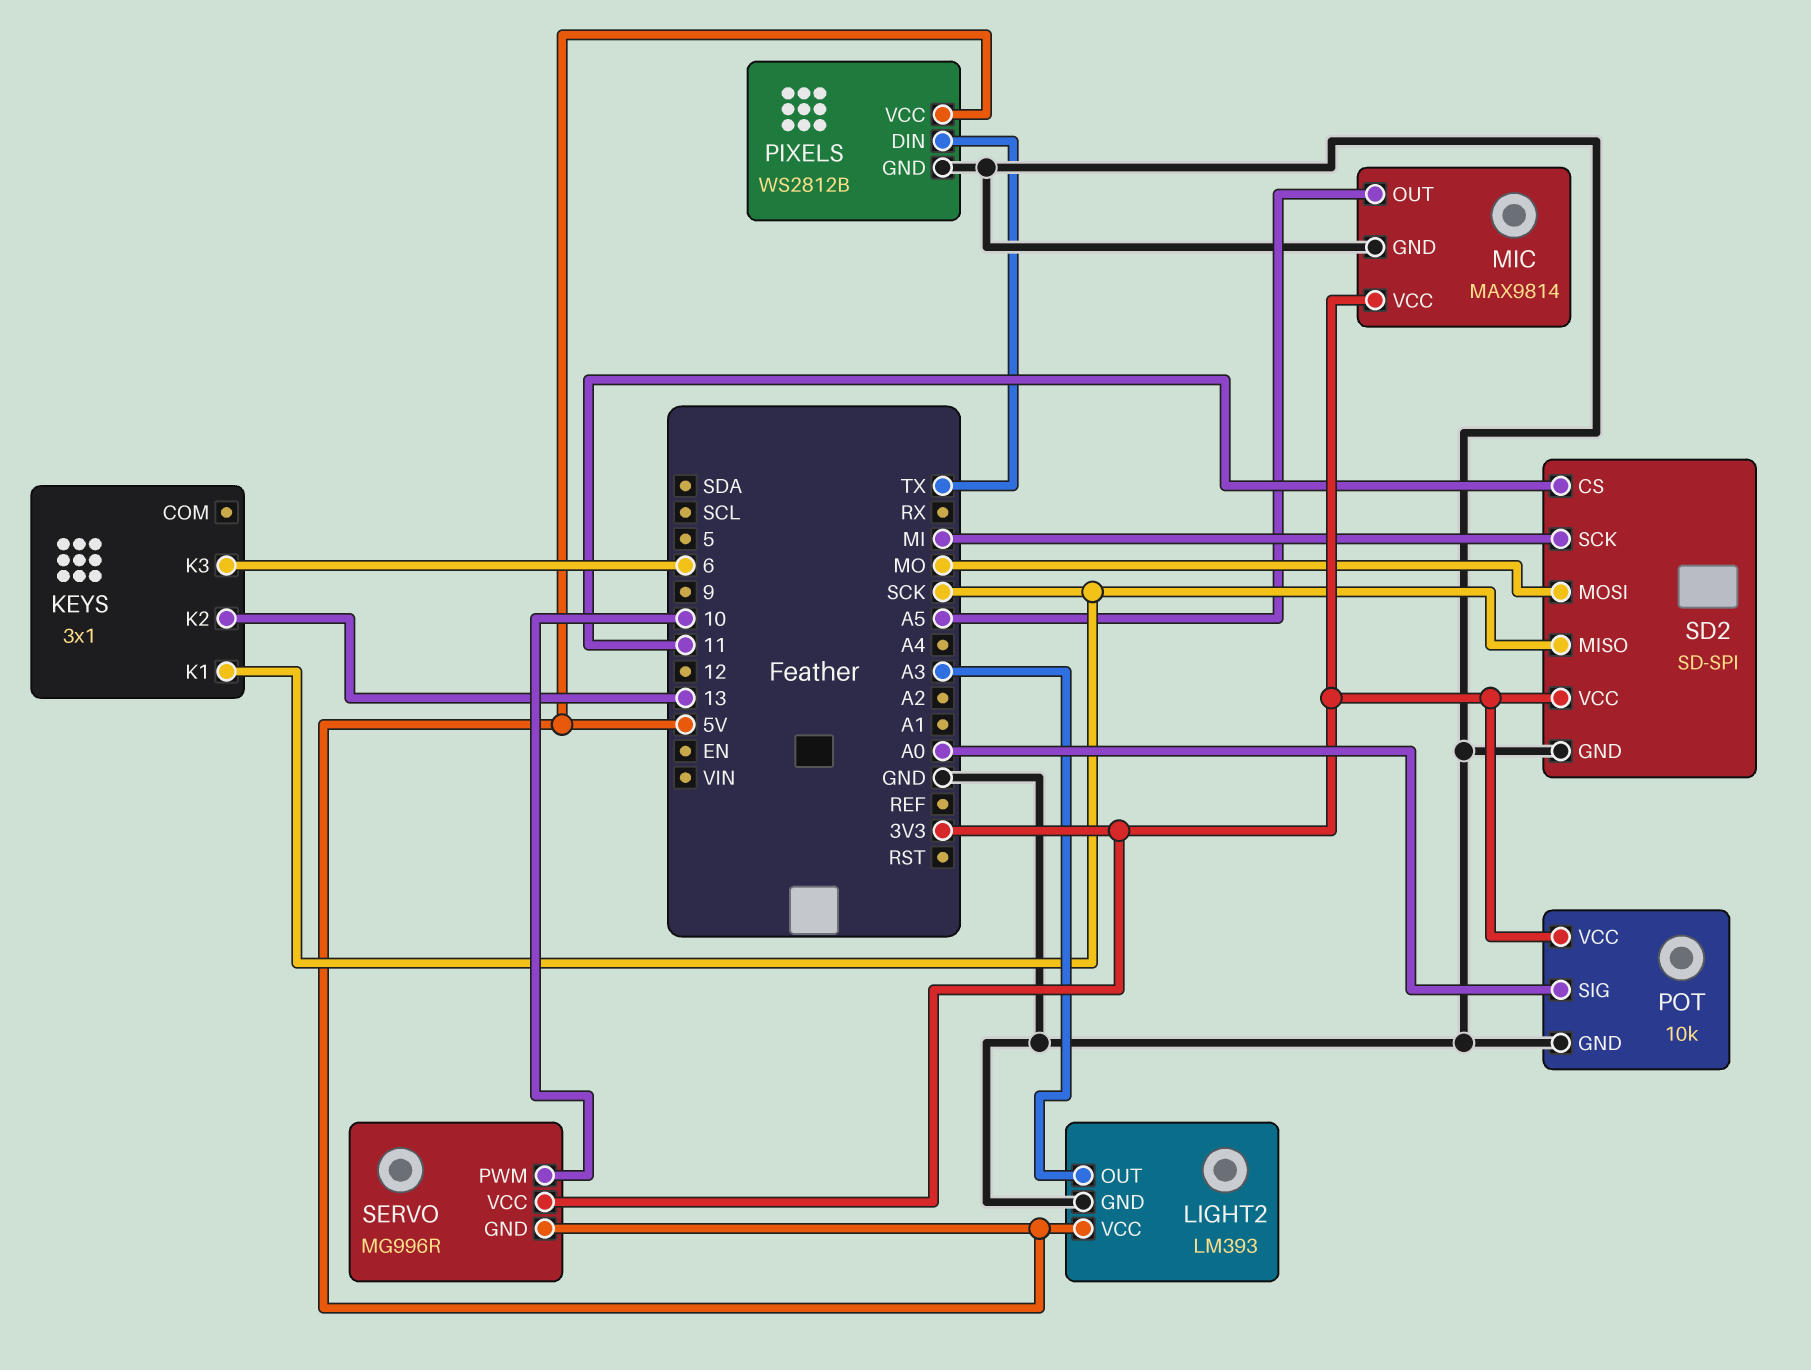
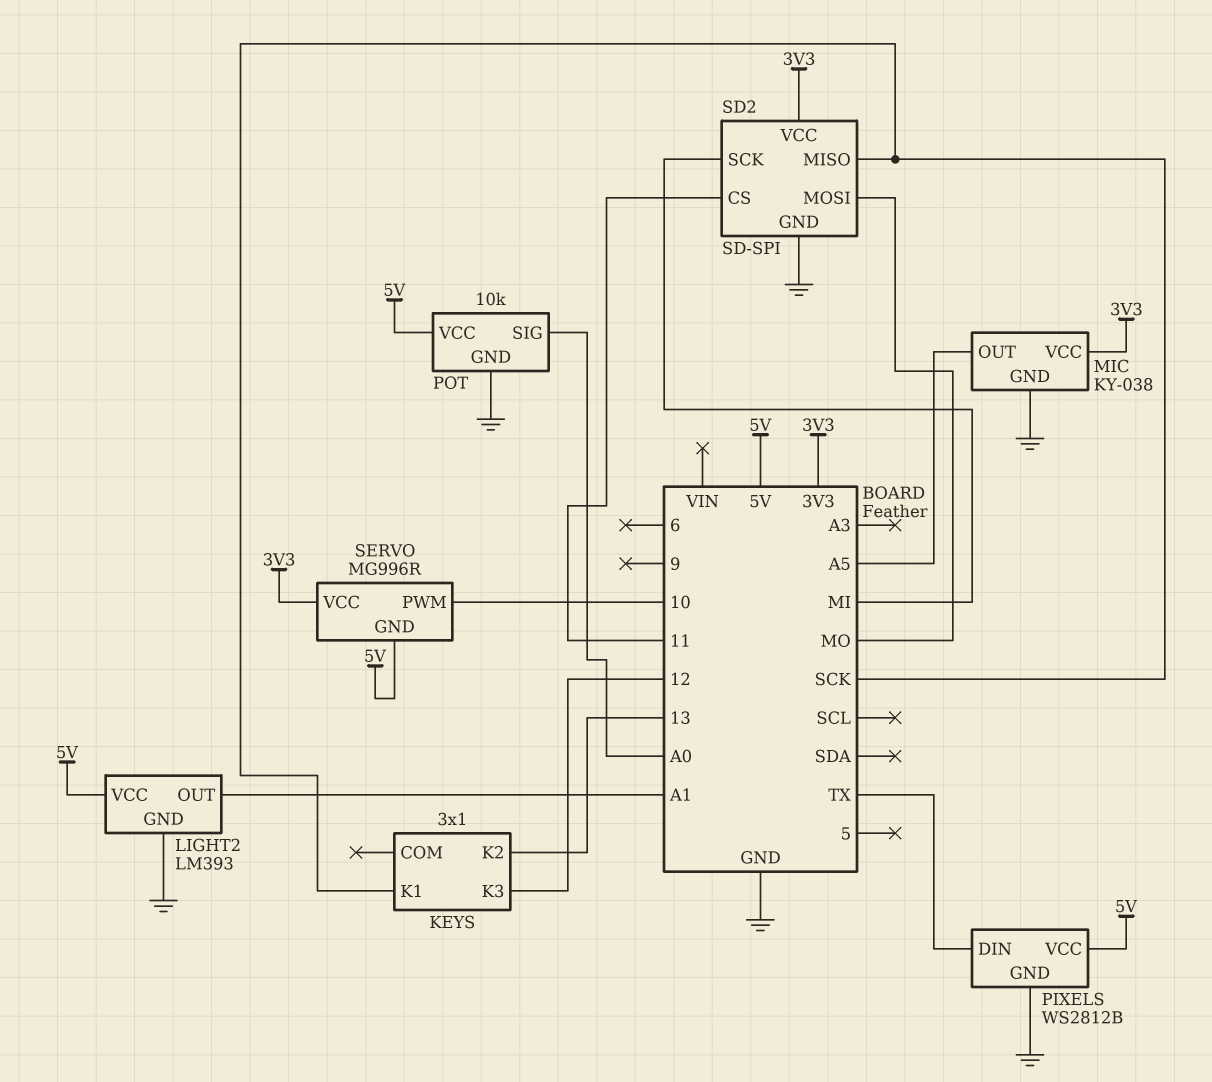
KEYS pin K3: 6 -> 12
LIGHT2 pin OUT: A3 -> A1
MIC: MAX9814 -> KY-038
POT pin VCC: 3V3 -> 5V

